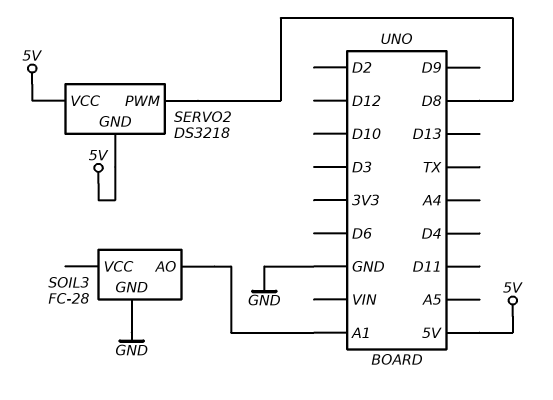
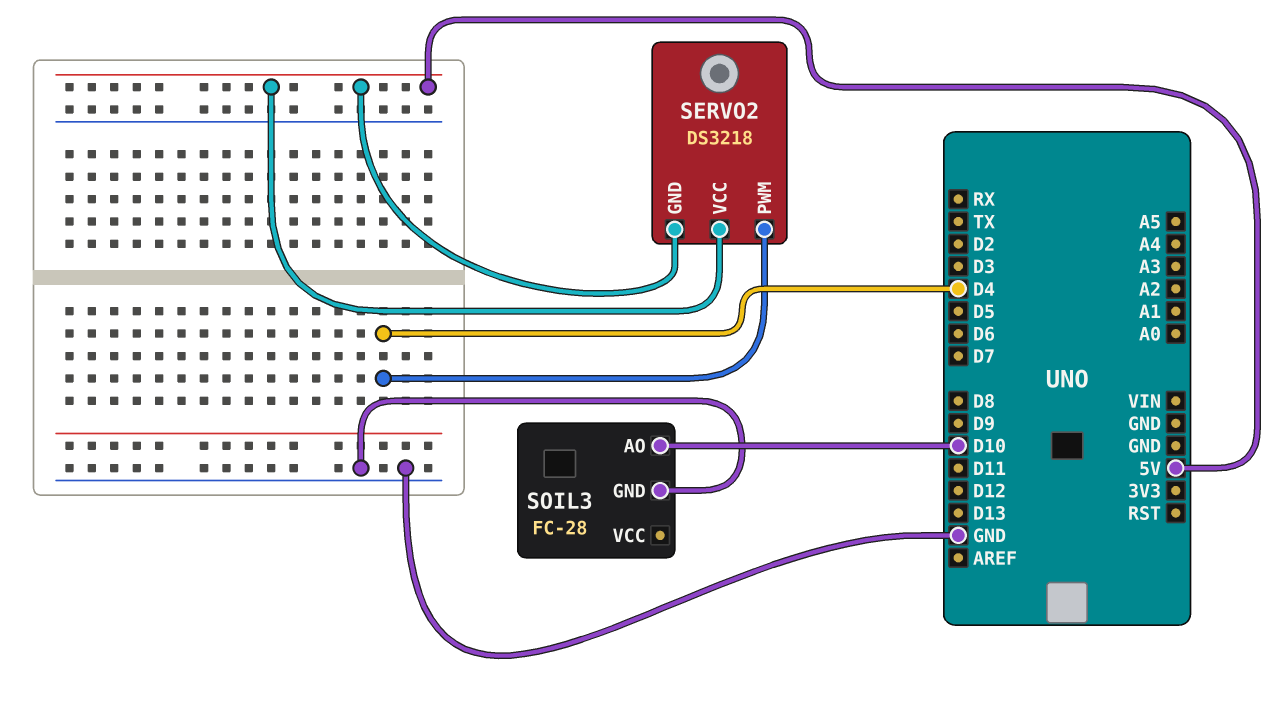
SERVO2 pin PWM: D8 -> D4
SOIL3 pin AO: A1 -> D10

